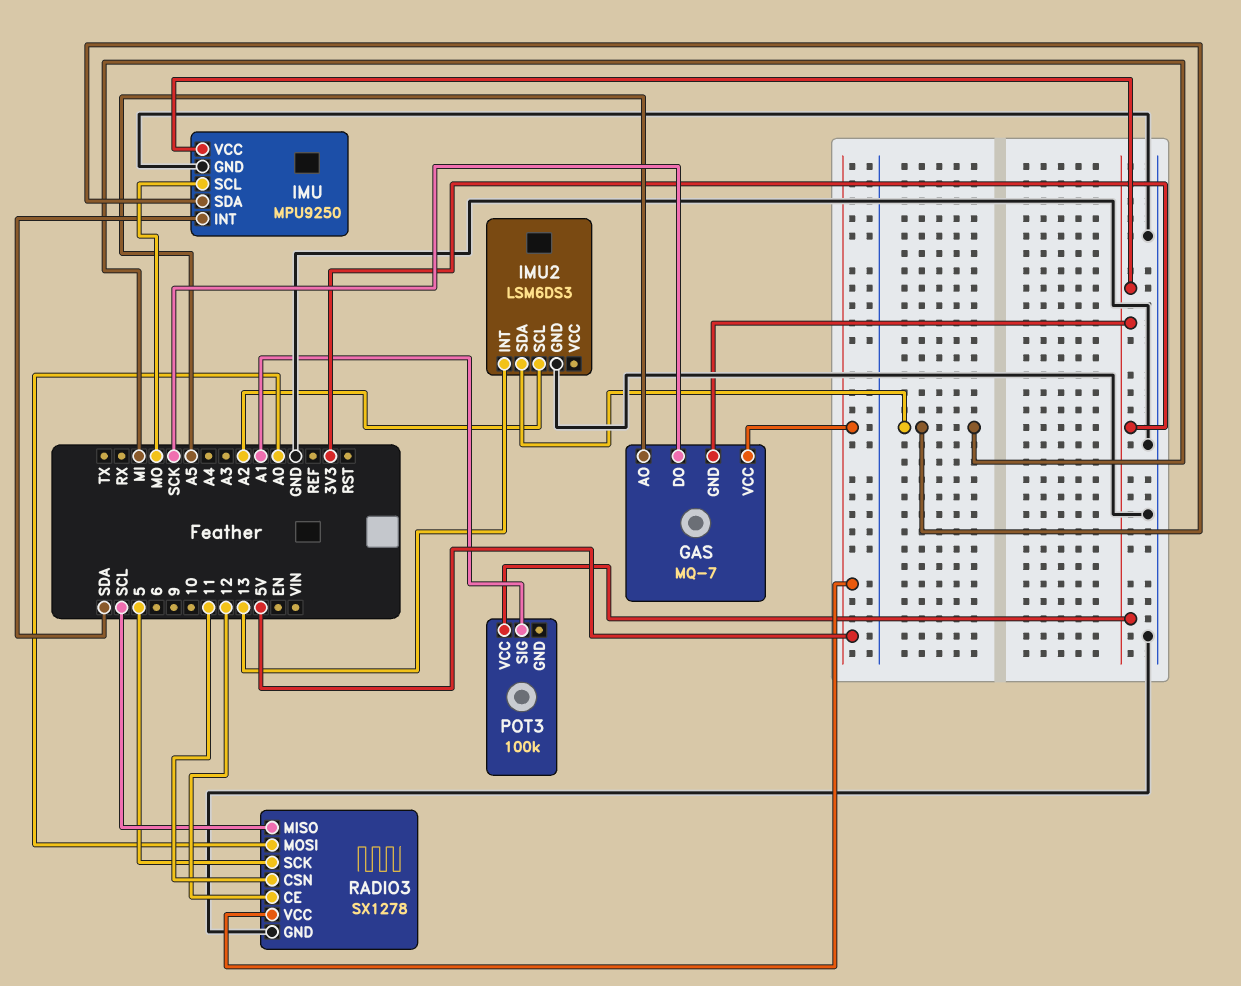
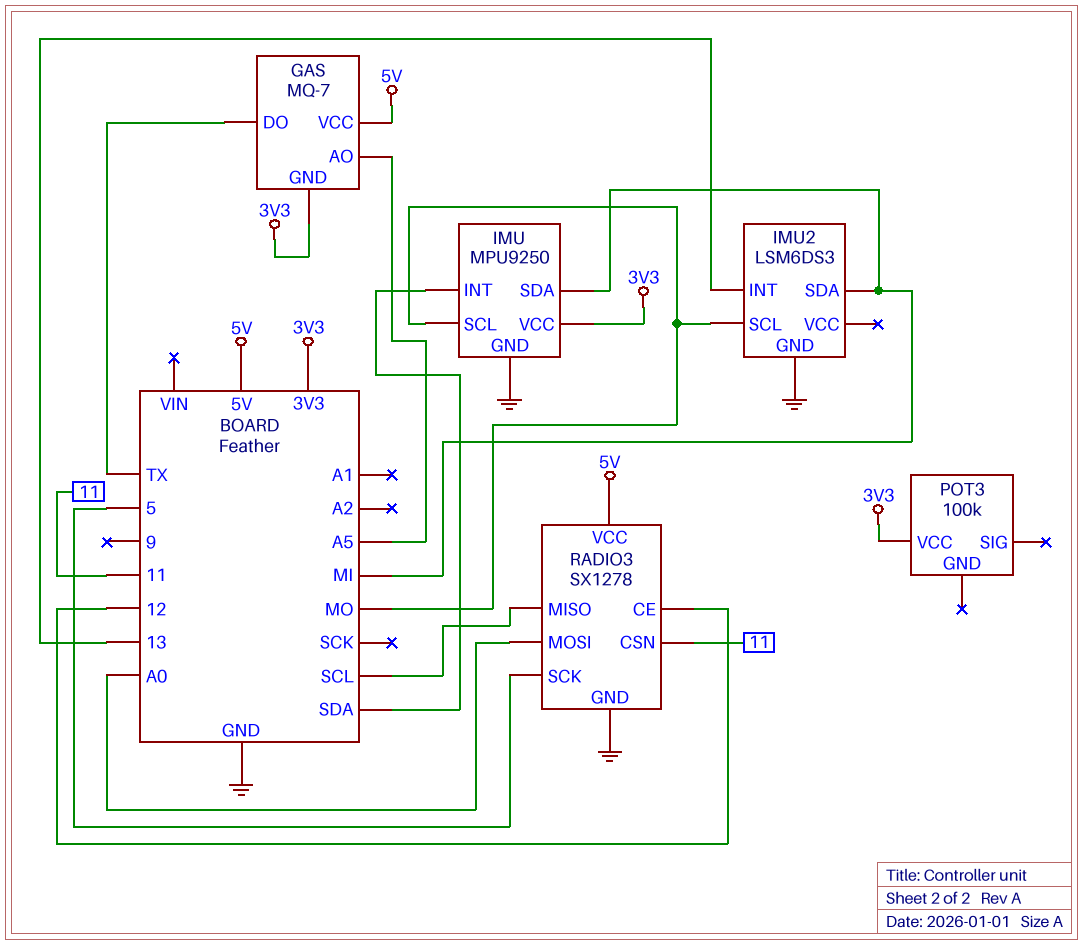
GAS pin DO: SCK -> TX
IMU2 pin SCL: A2 -> MO
POT3 pin SIG: A1 -> none

